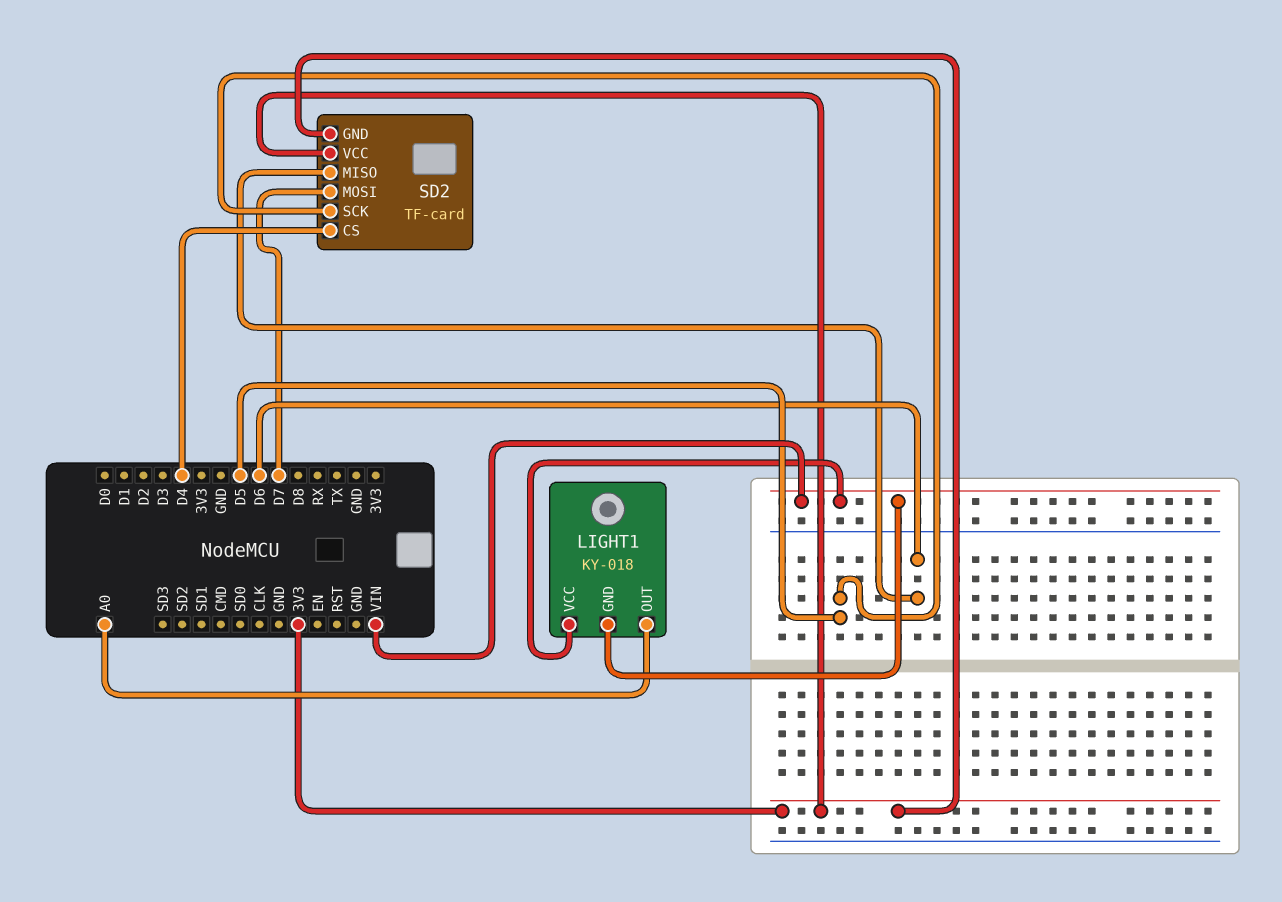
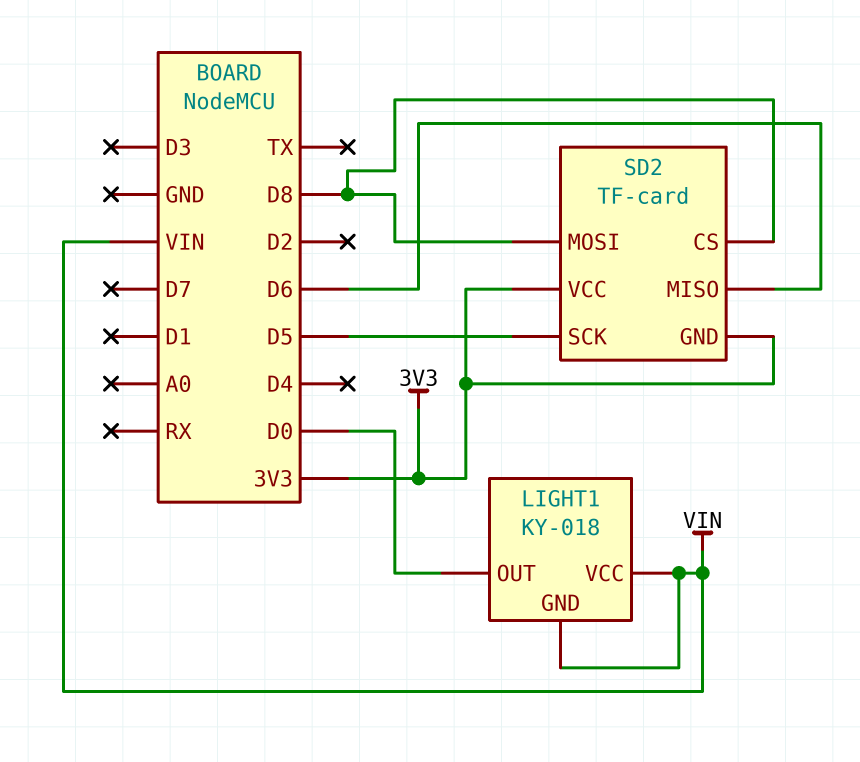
LIGHT1 pin OUT: A0 -> D0
SD2 pin CS: D4 -> D8
SD2 pin MOSI: D7 -> D8

